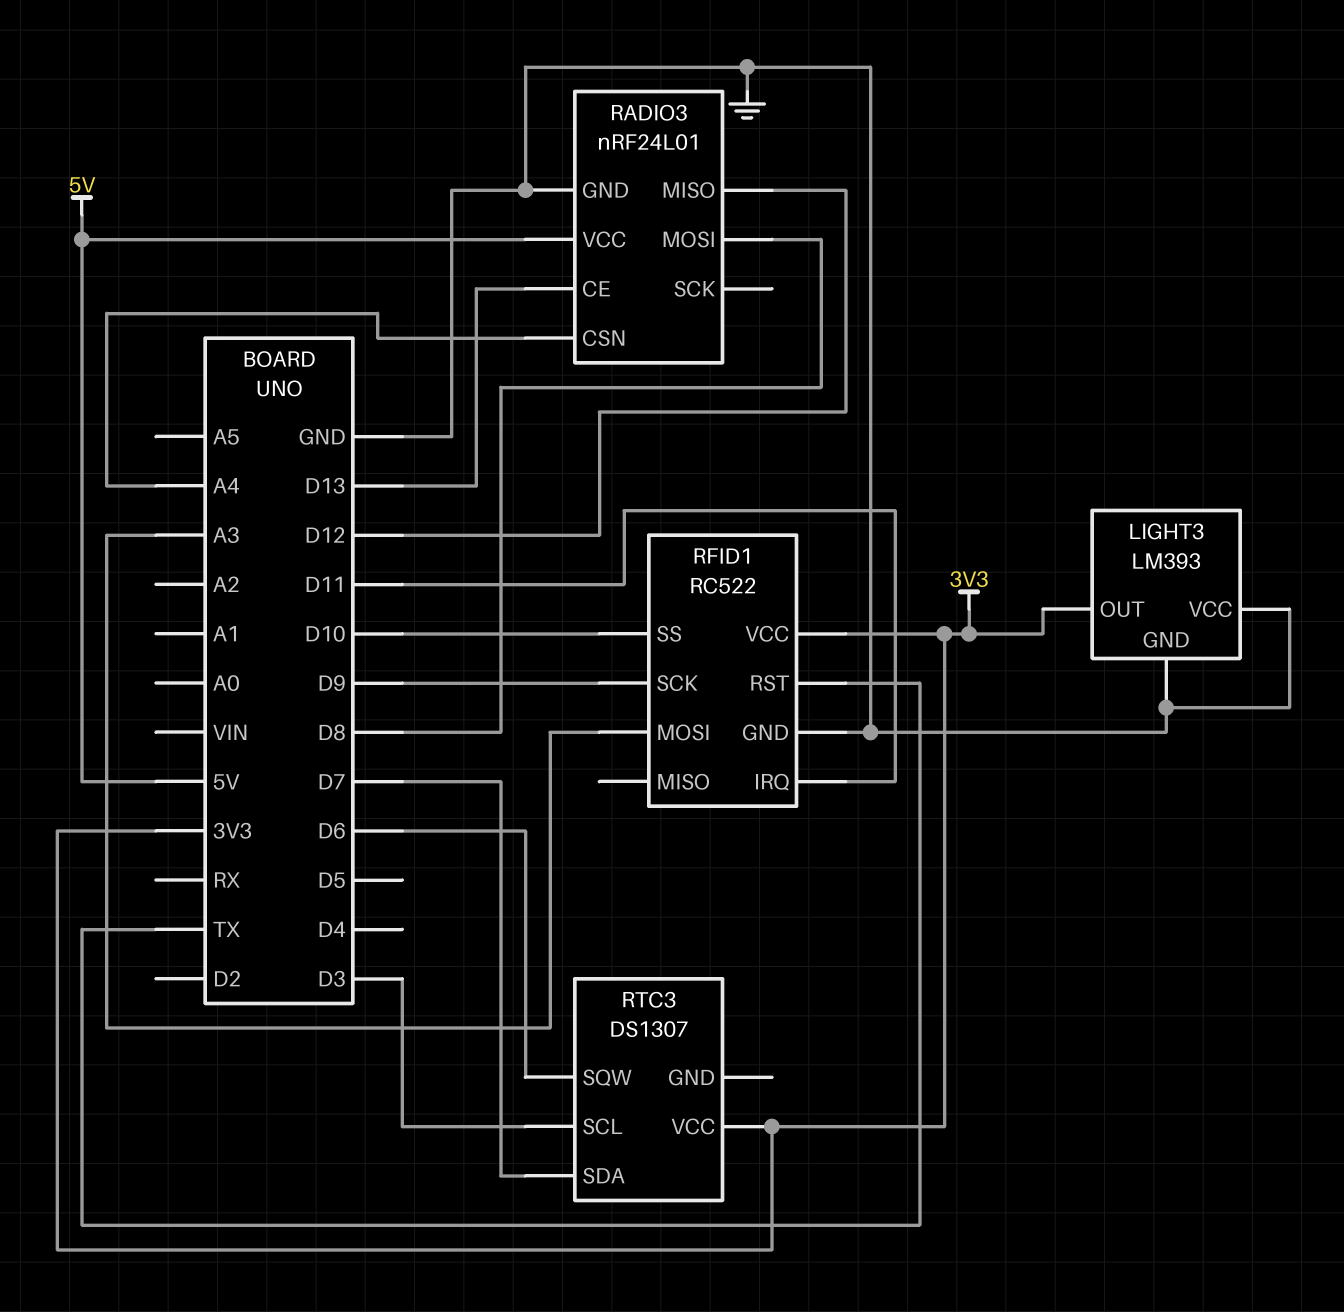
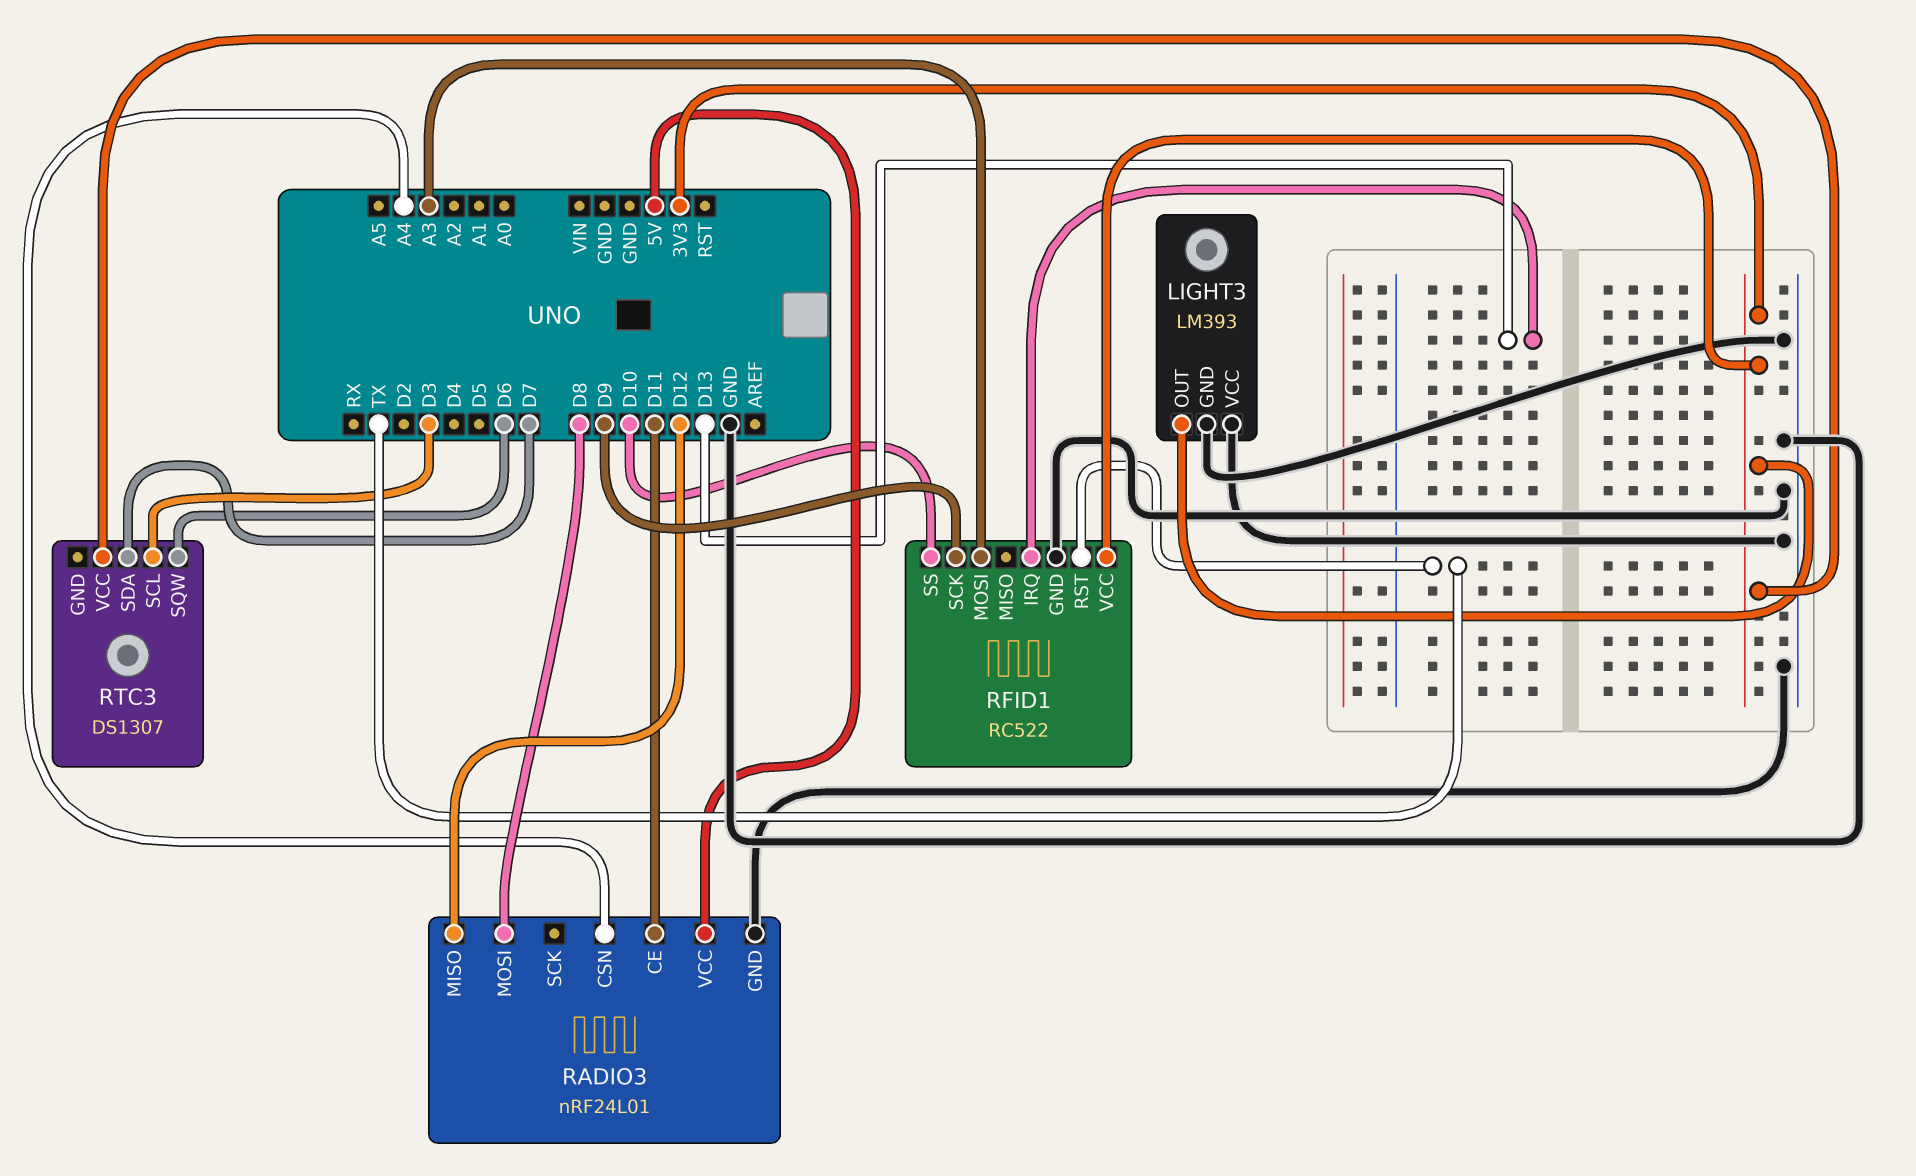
RADIO3 pin CE: D13 -> D11
RFID1 pin IRQ: D11 -> D13

